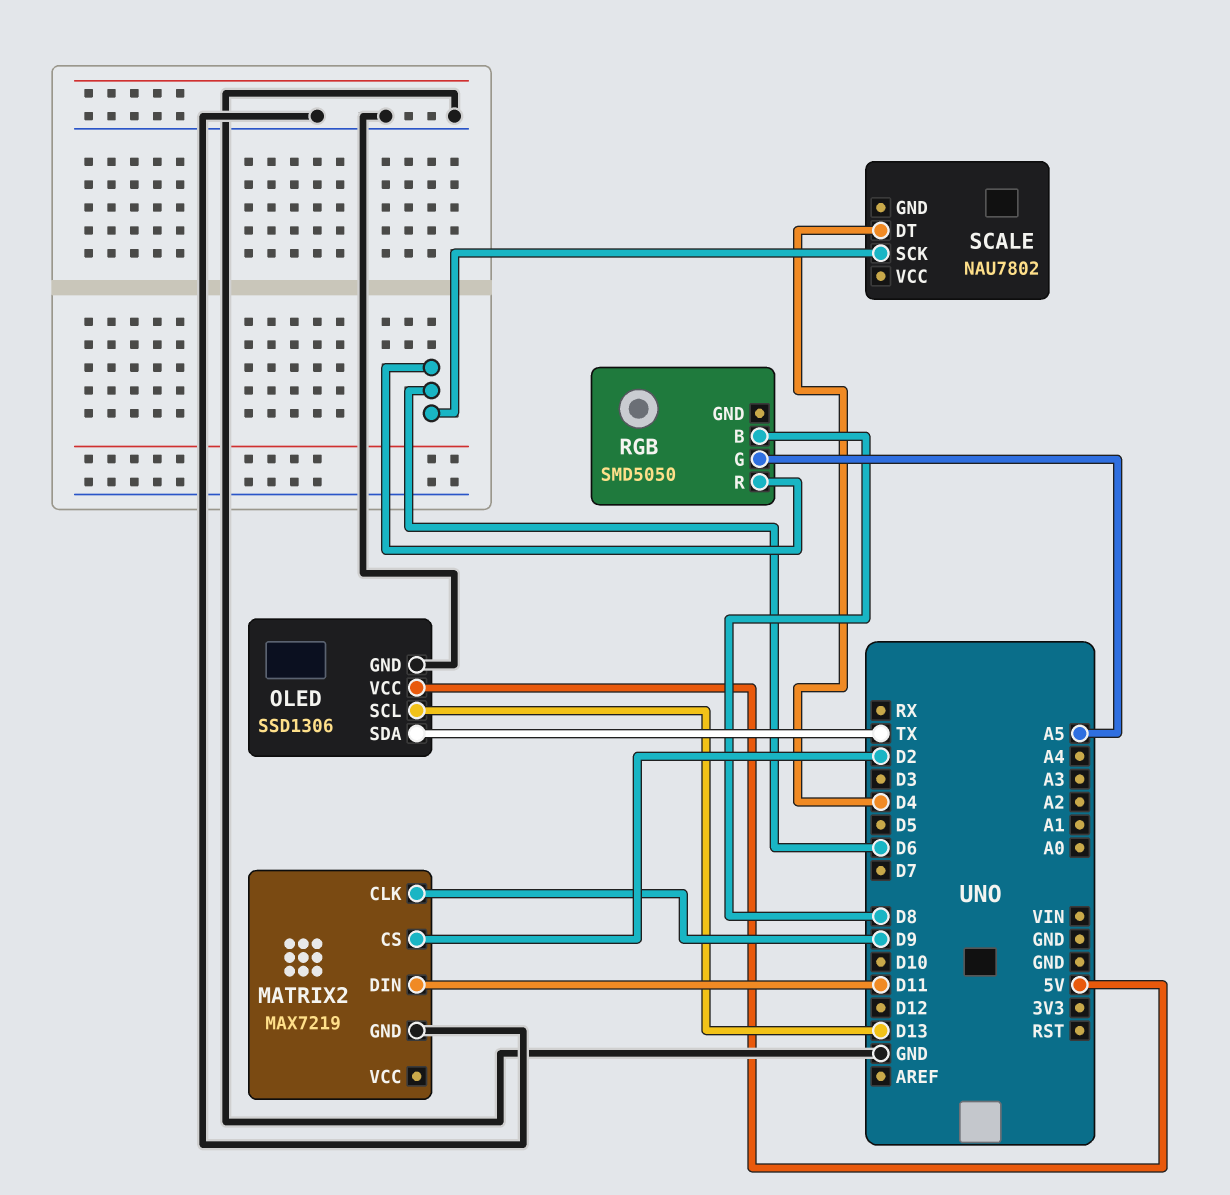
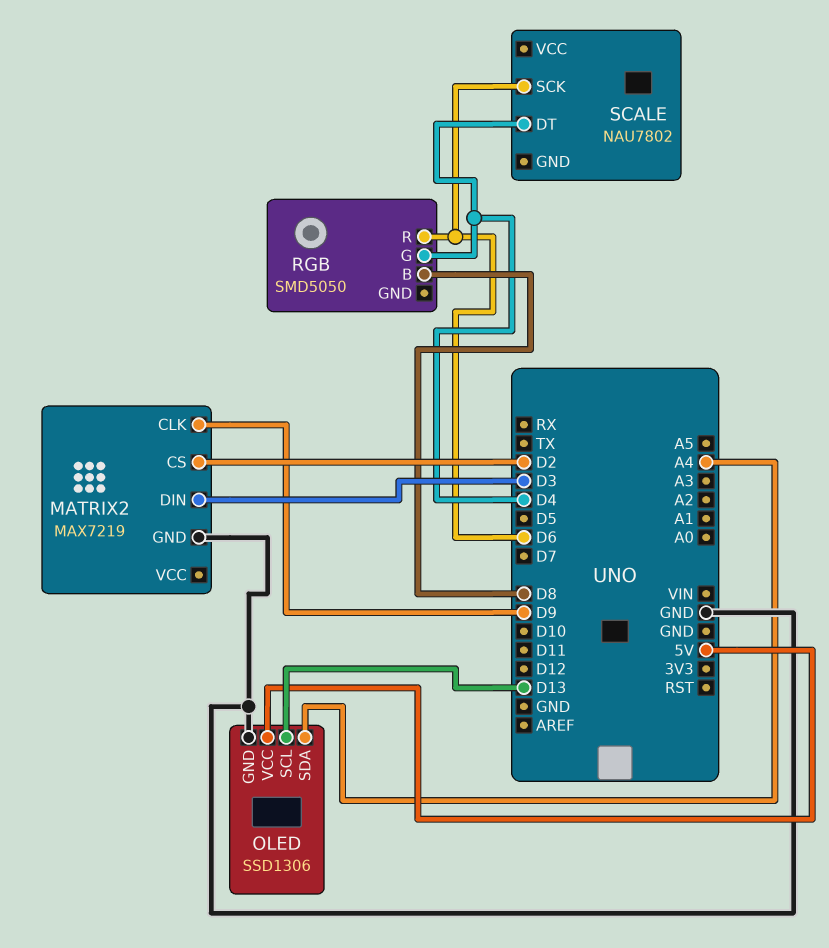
MATRIX2 pin DIN: D11 -> D3
OLED pin SDA: TX -> A4
RGB pin G: A5 -> D4

